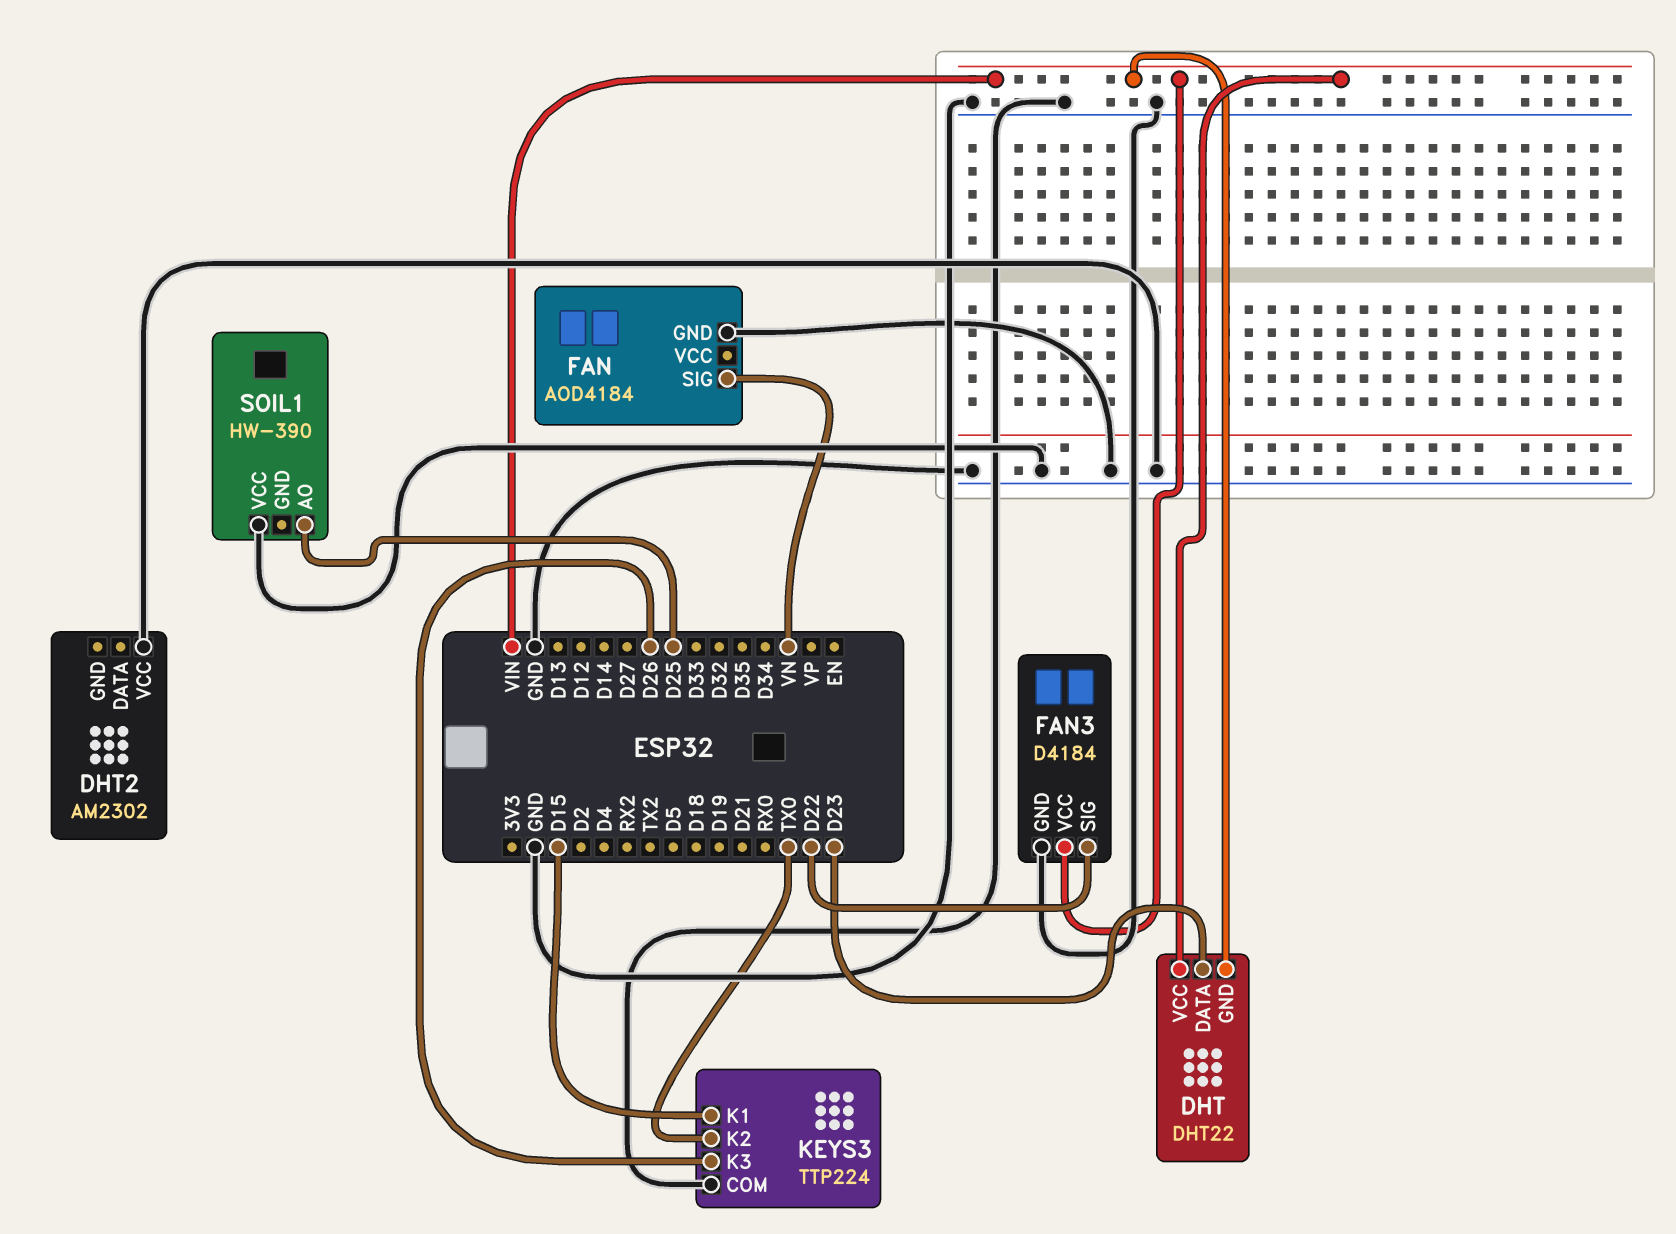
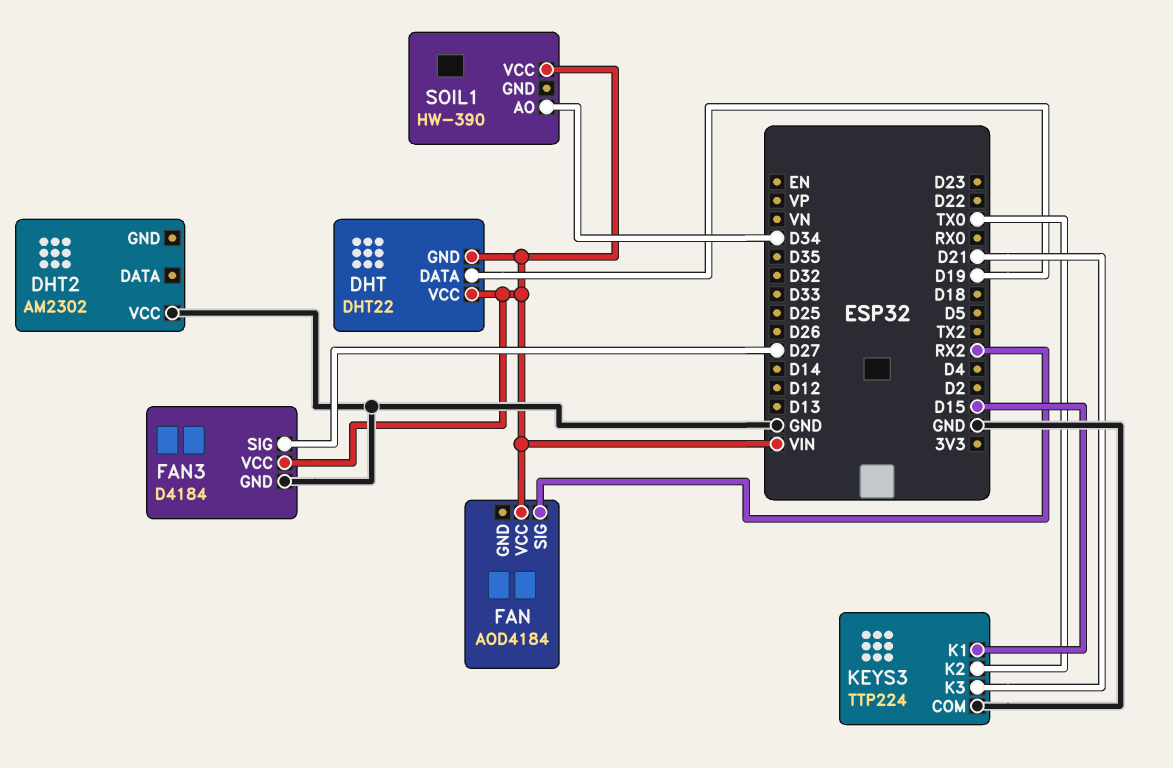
DHT pin DATA: D23 -> D19
FAN pin GND: GND -> none
FAN pin SIG: VN -> RX2
FAN pin VCC: none -> VIN
FAN3 pin SIG: D22 -> D27
KEYS3 pin K3: D26 -> D21
SOIL1 pin AO: D25 -> D34
SOIL1 pin VCC: GND -> VIN

